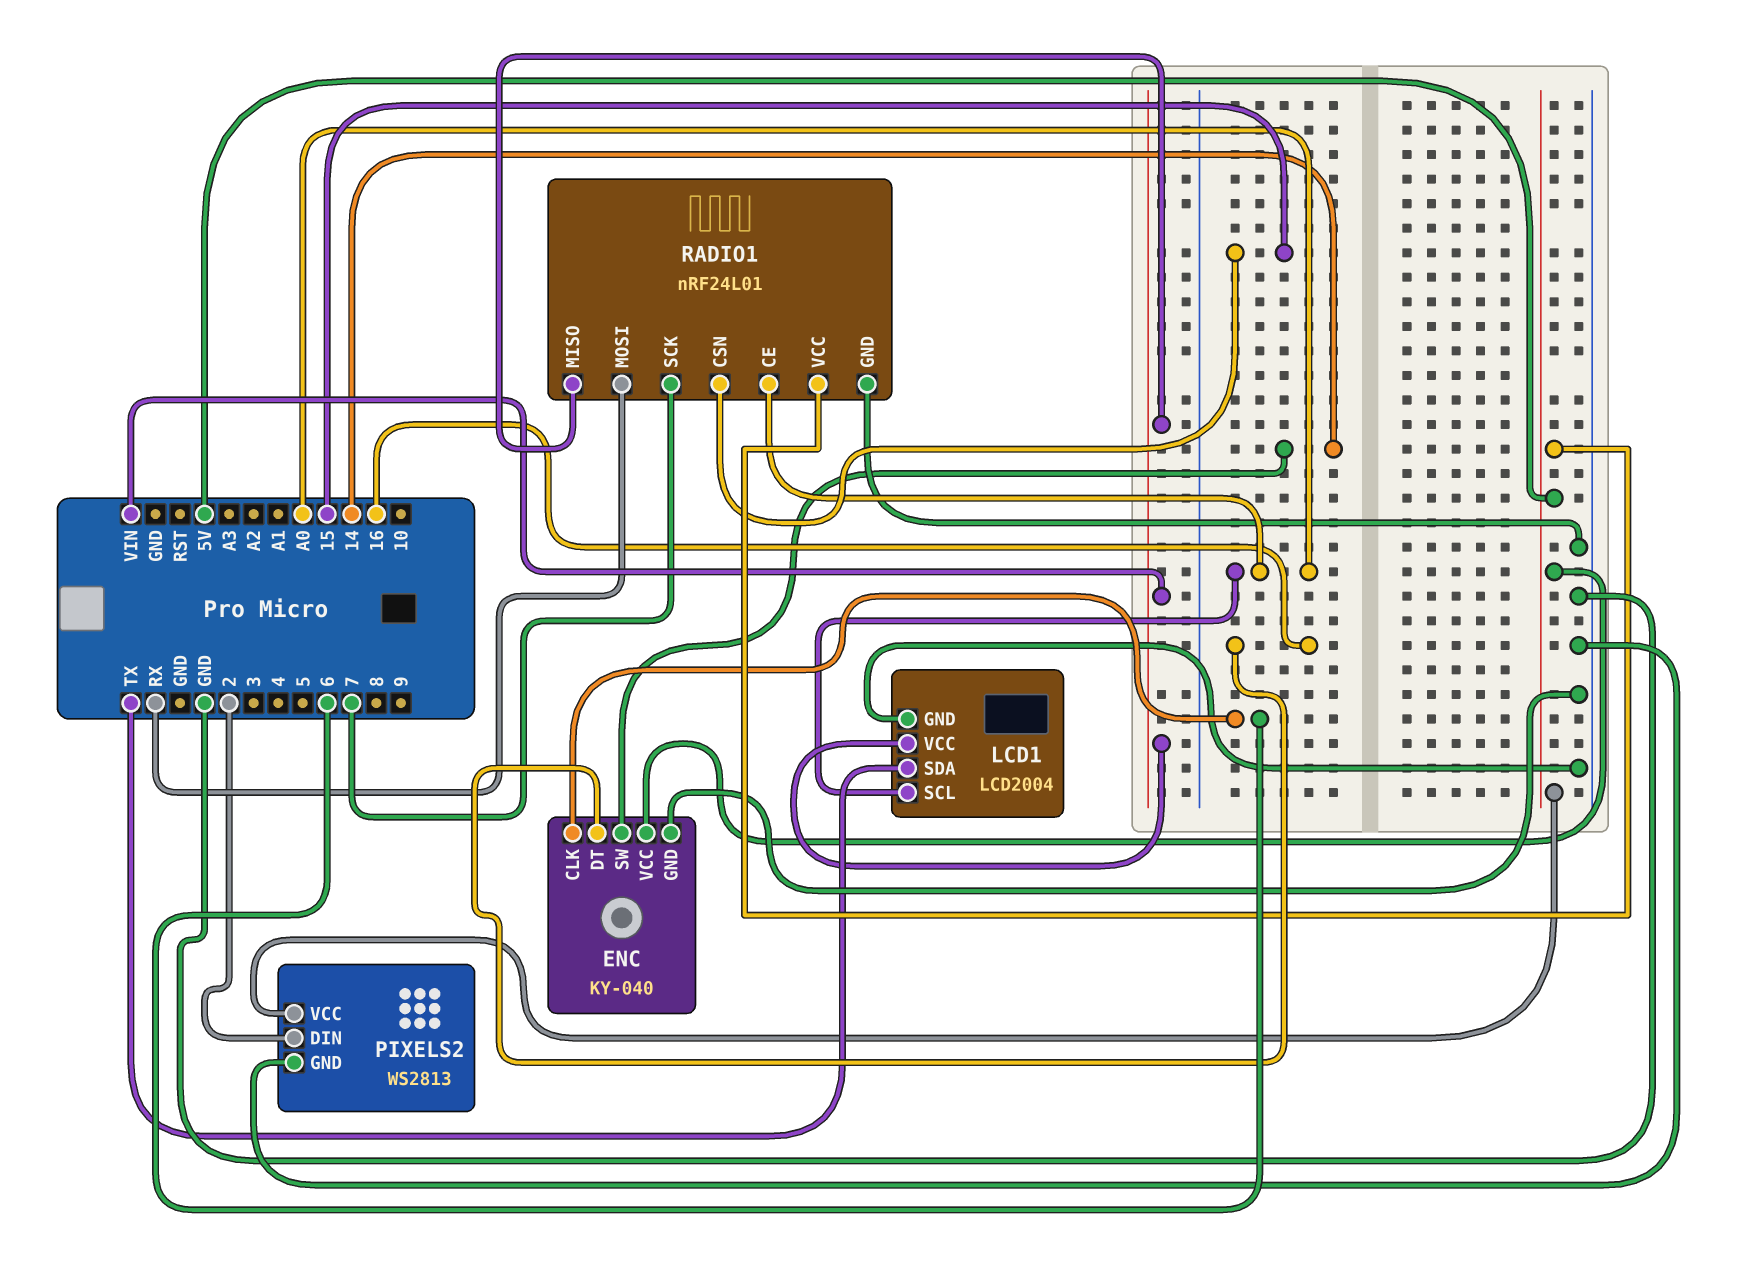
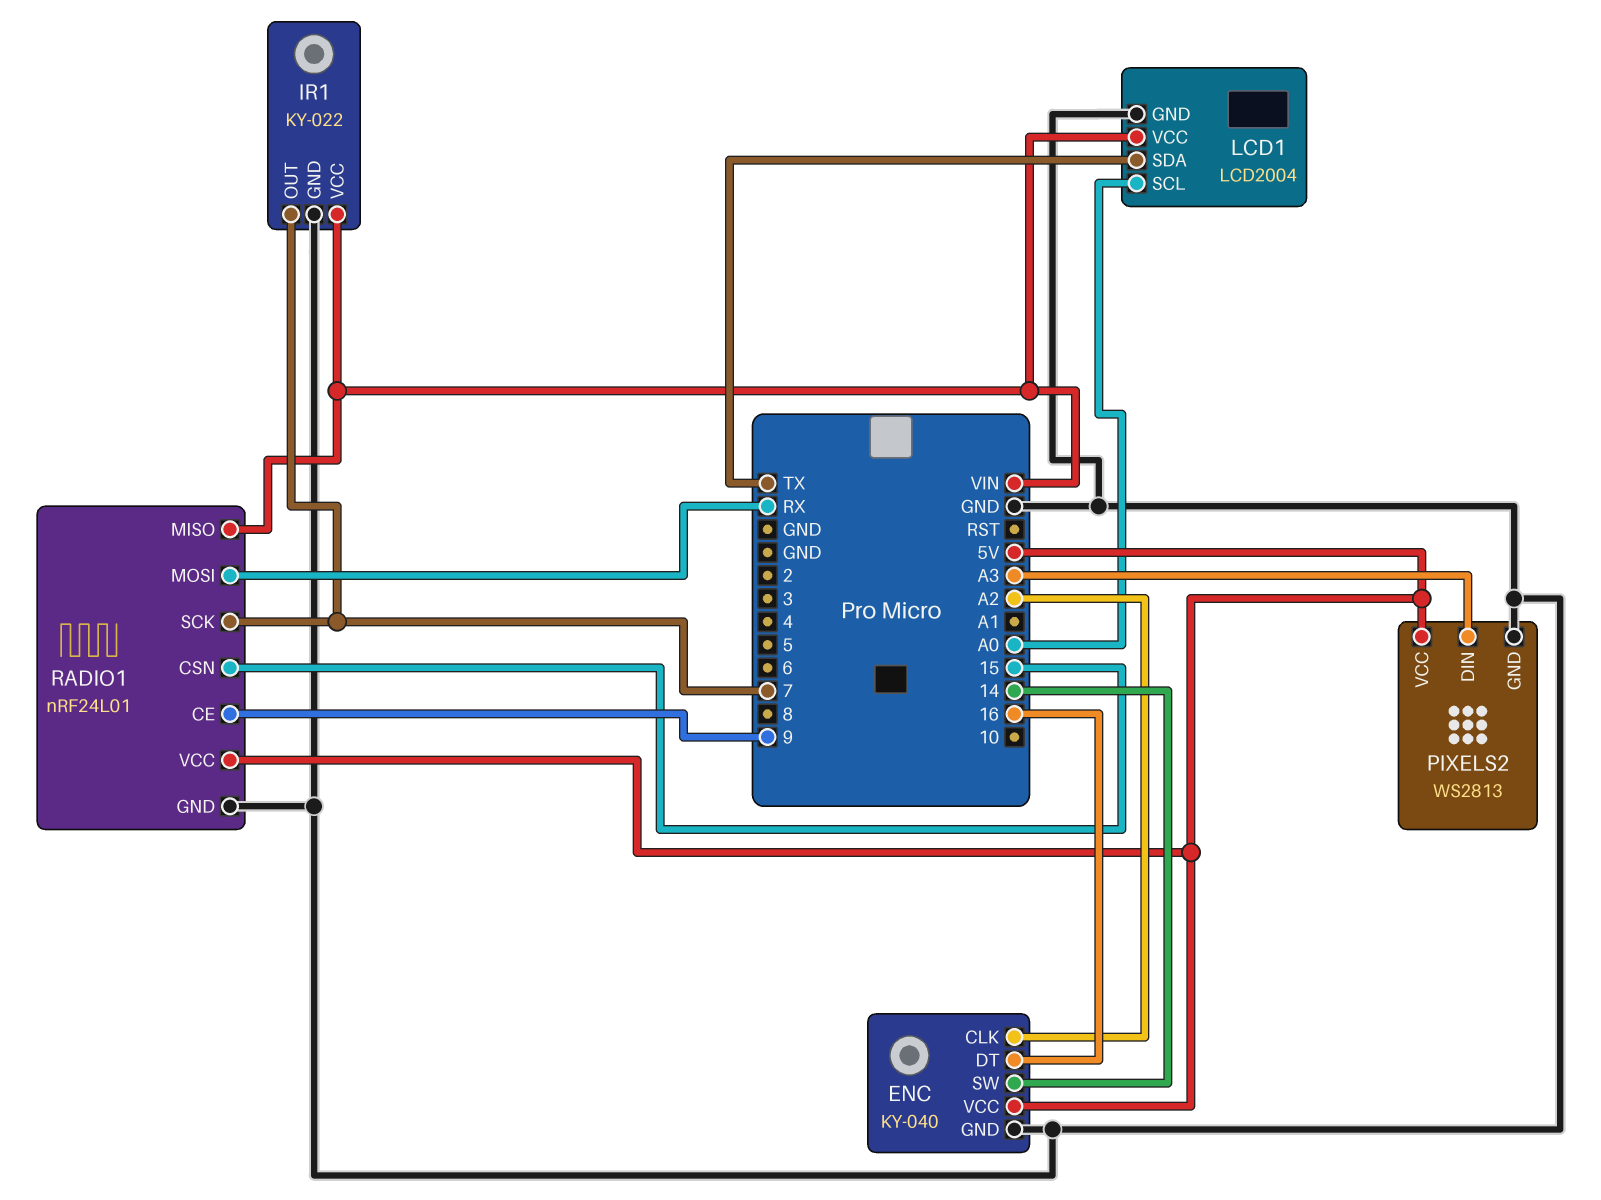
ENC pin CLK: 6 -> A2
IR1: none -> KY-022
IR1 pin GND: none -> GND
IR1 pin OUT: none -> 7
IR1 pin VCC: none -> VIN
PIXELS2 pin DIN: 2 -> A3
RADIO1 pin CE: A0 -> 9

